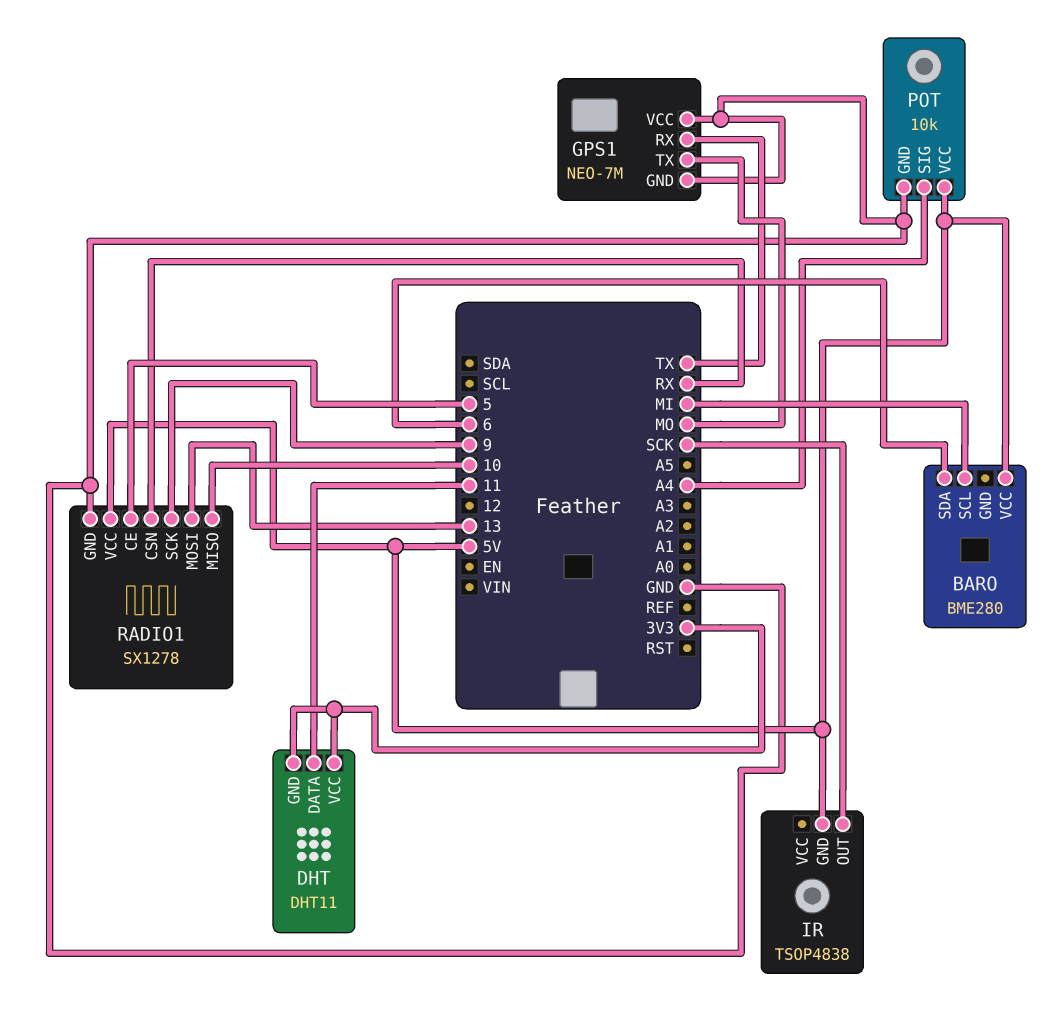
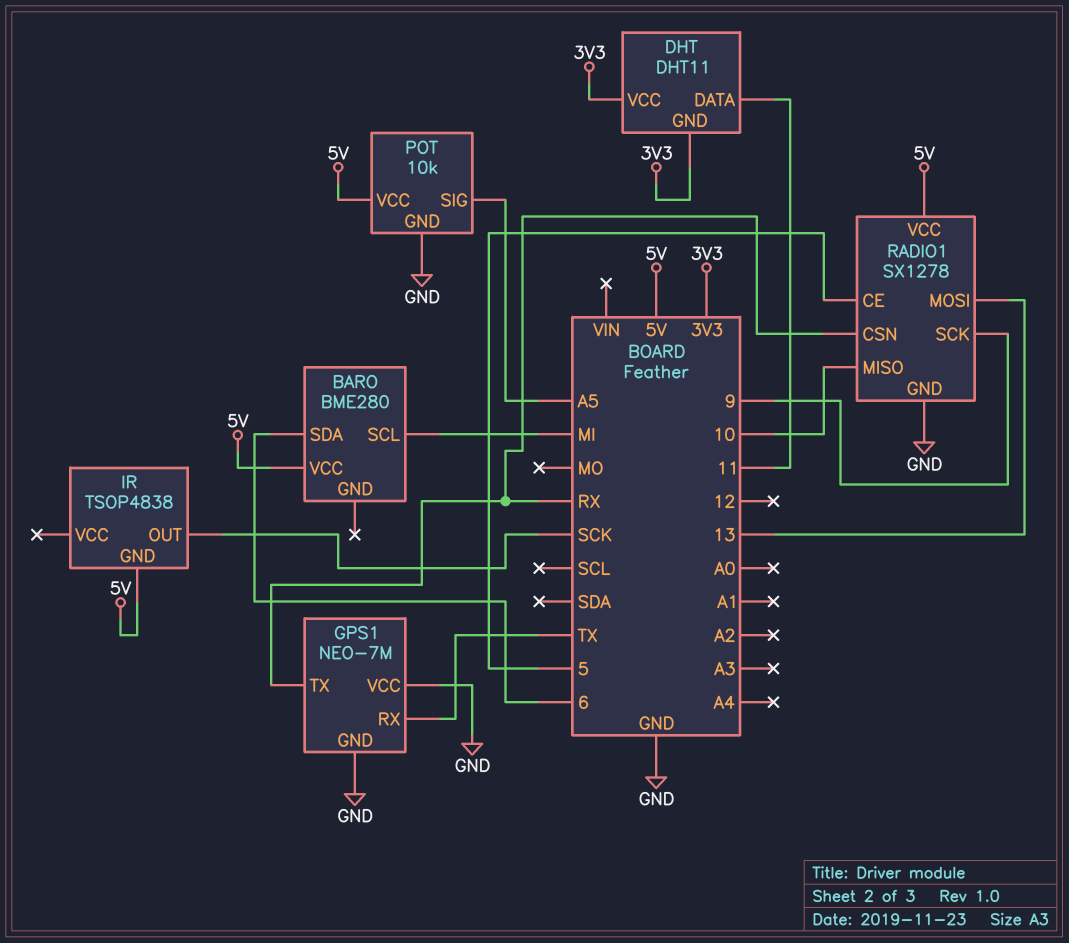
GPS1 pin TX: MO -> RX
POT pin SIG: A4 -> A5

